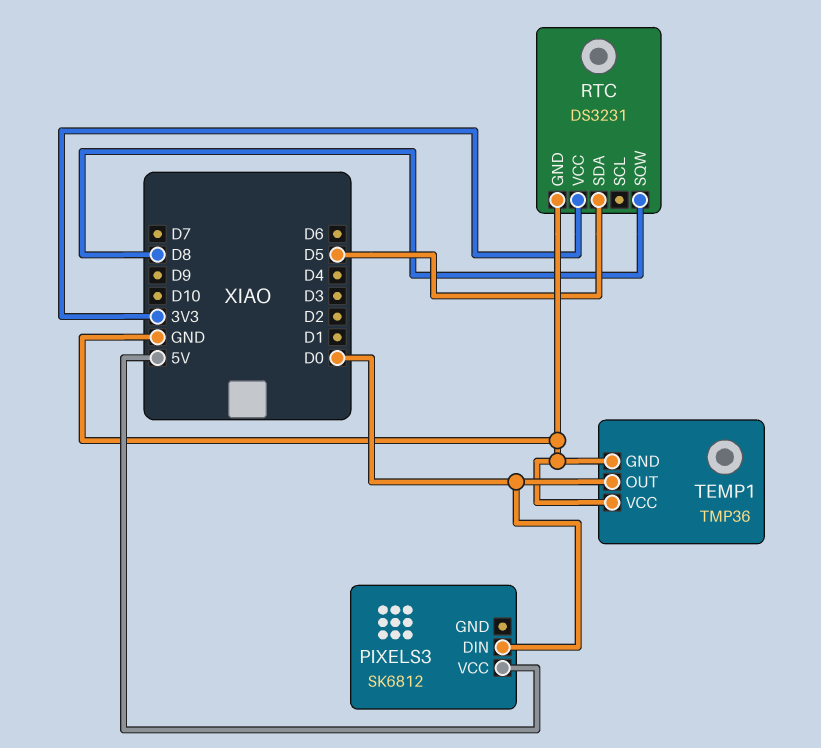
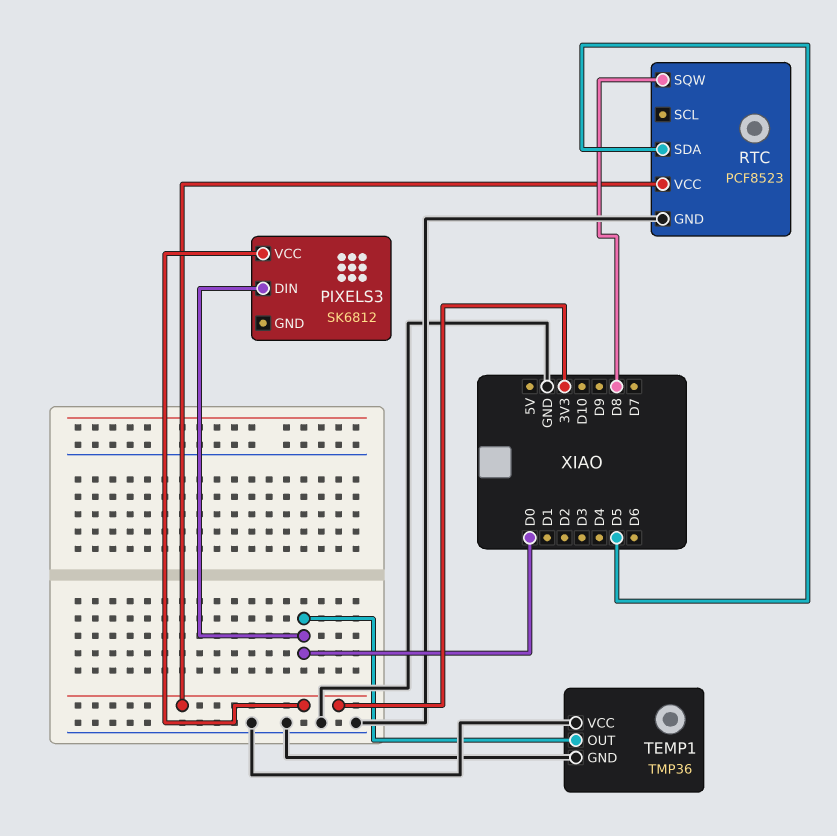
PIXELS3 pin VCC: 5V -> 3V3
RTC: DS3231 -> PCF8523

